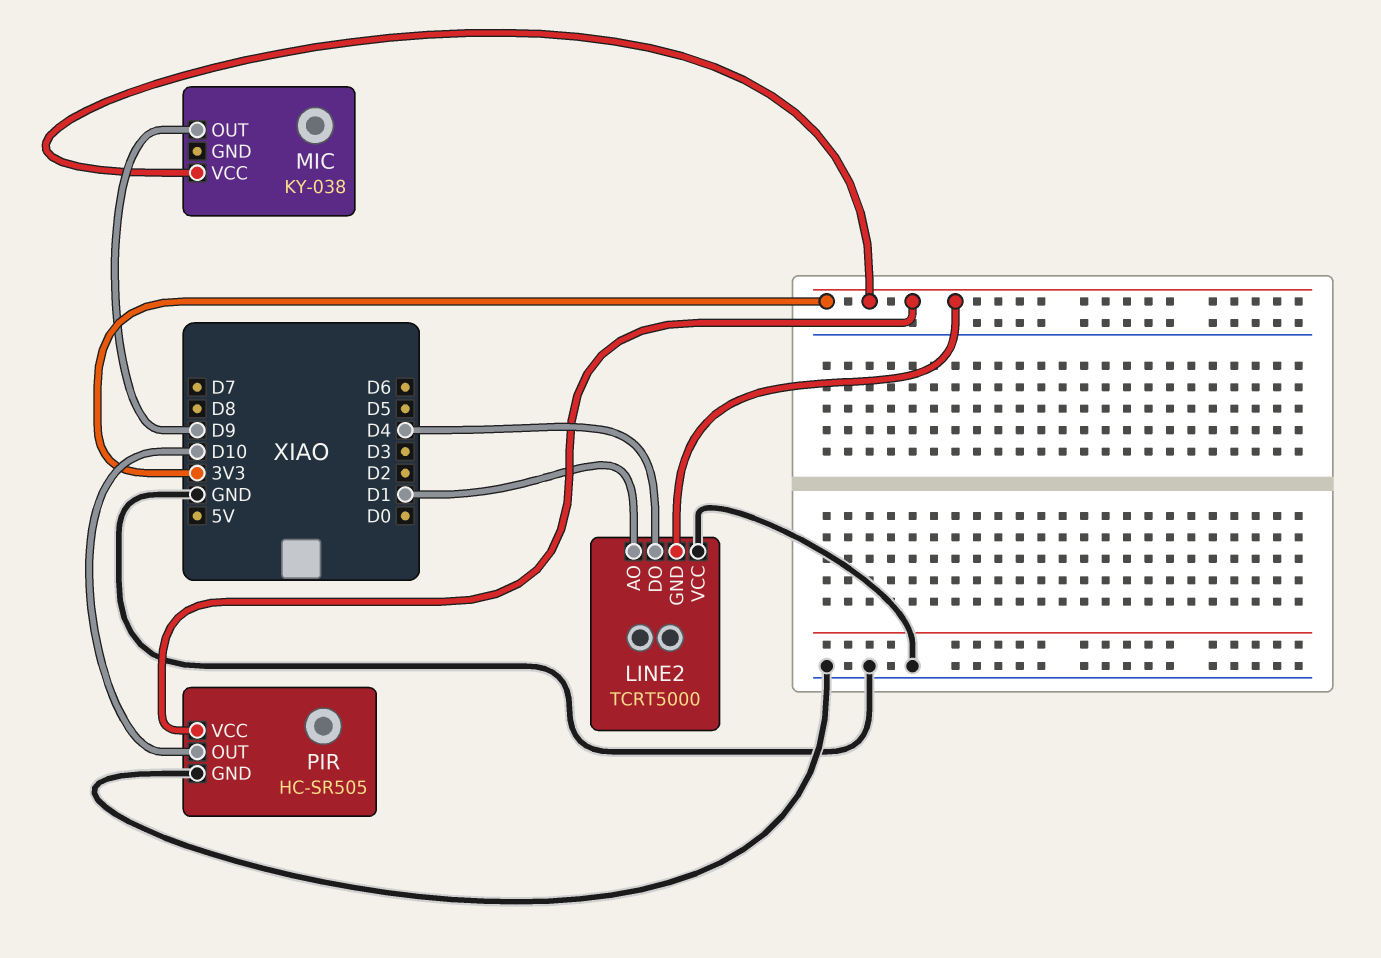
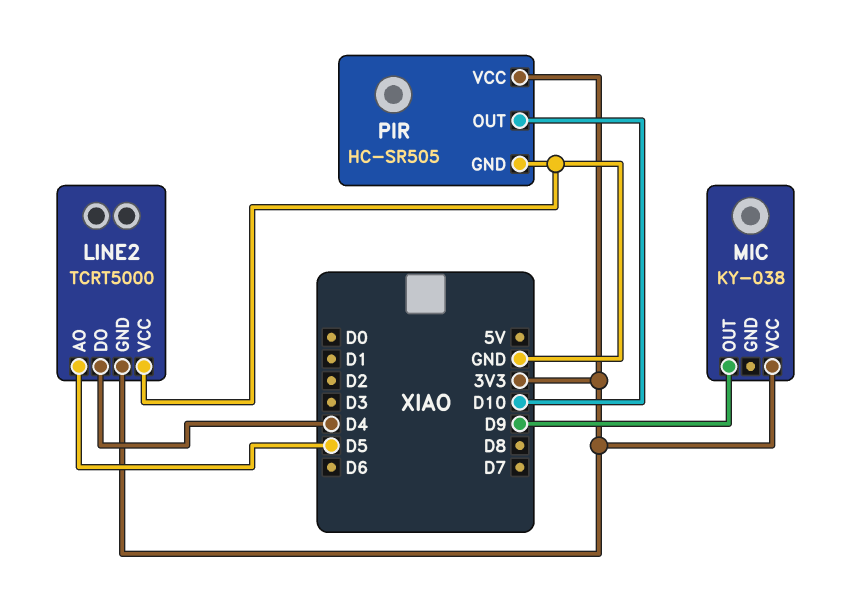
LINE2 pin AO: D1 -> D5

